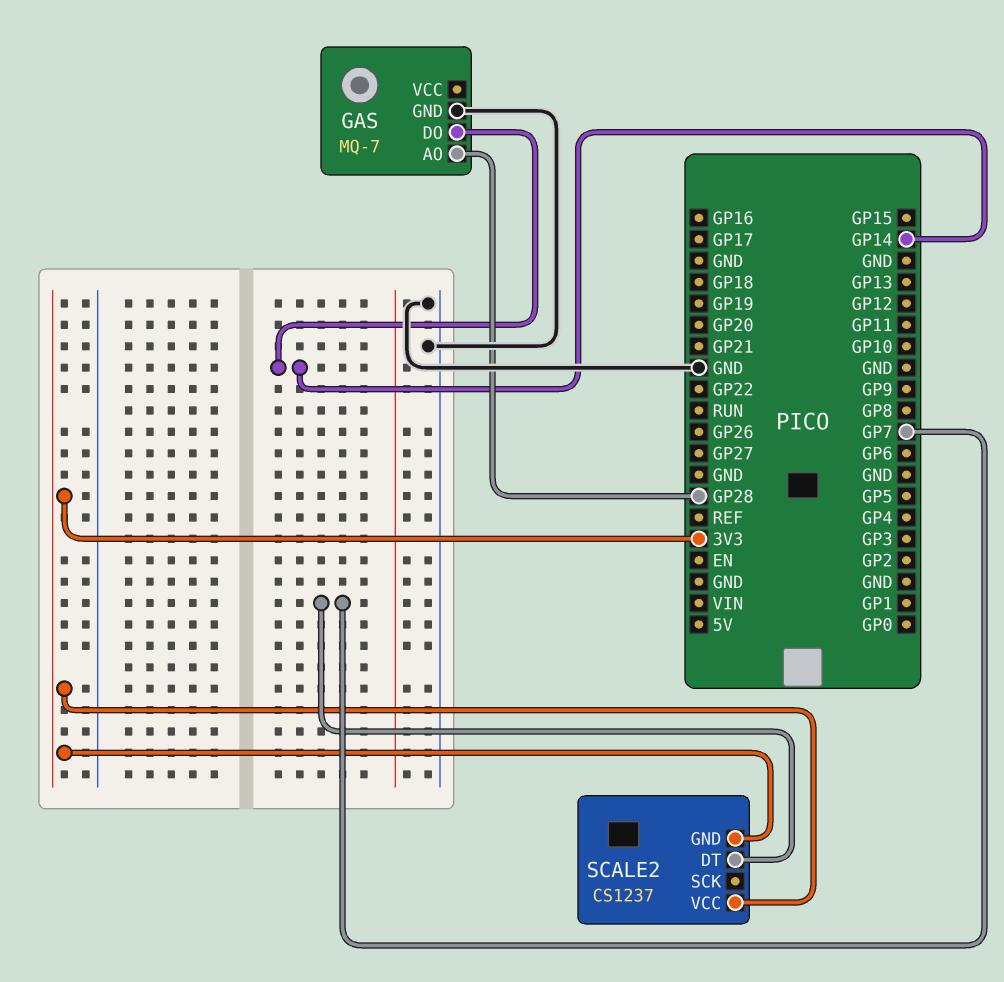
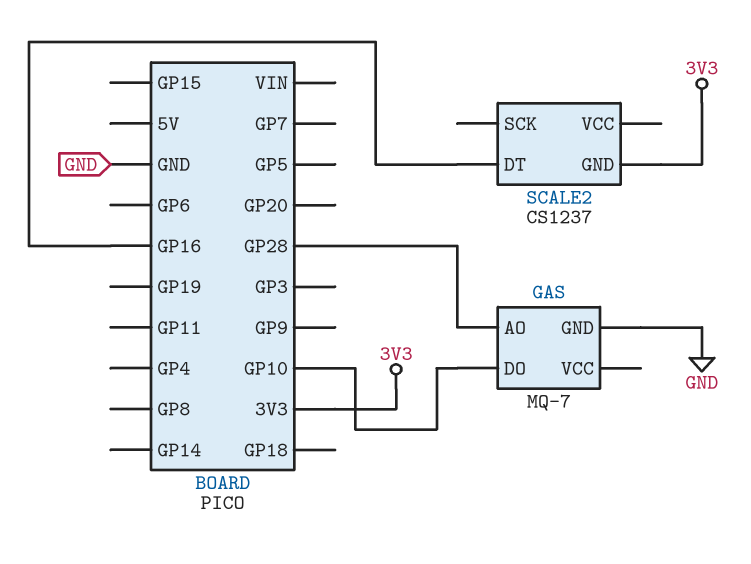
GAS pin DO: GP14 -> GP10
SCALE2 pin DT: GP7 -> GP16
SCALE2 pin VCC: 3V3 -> none

